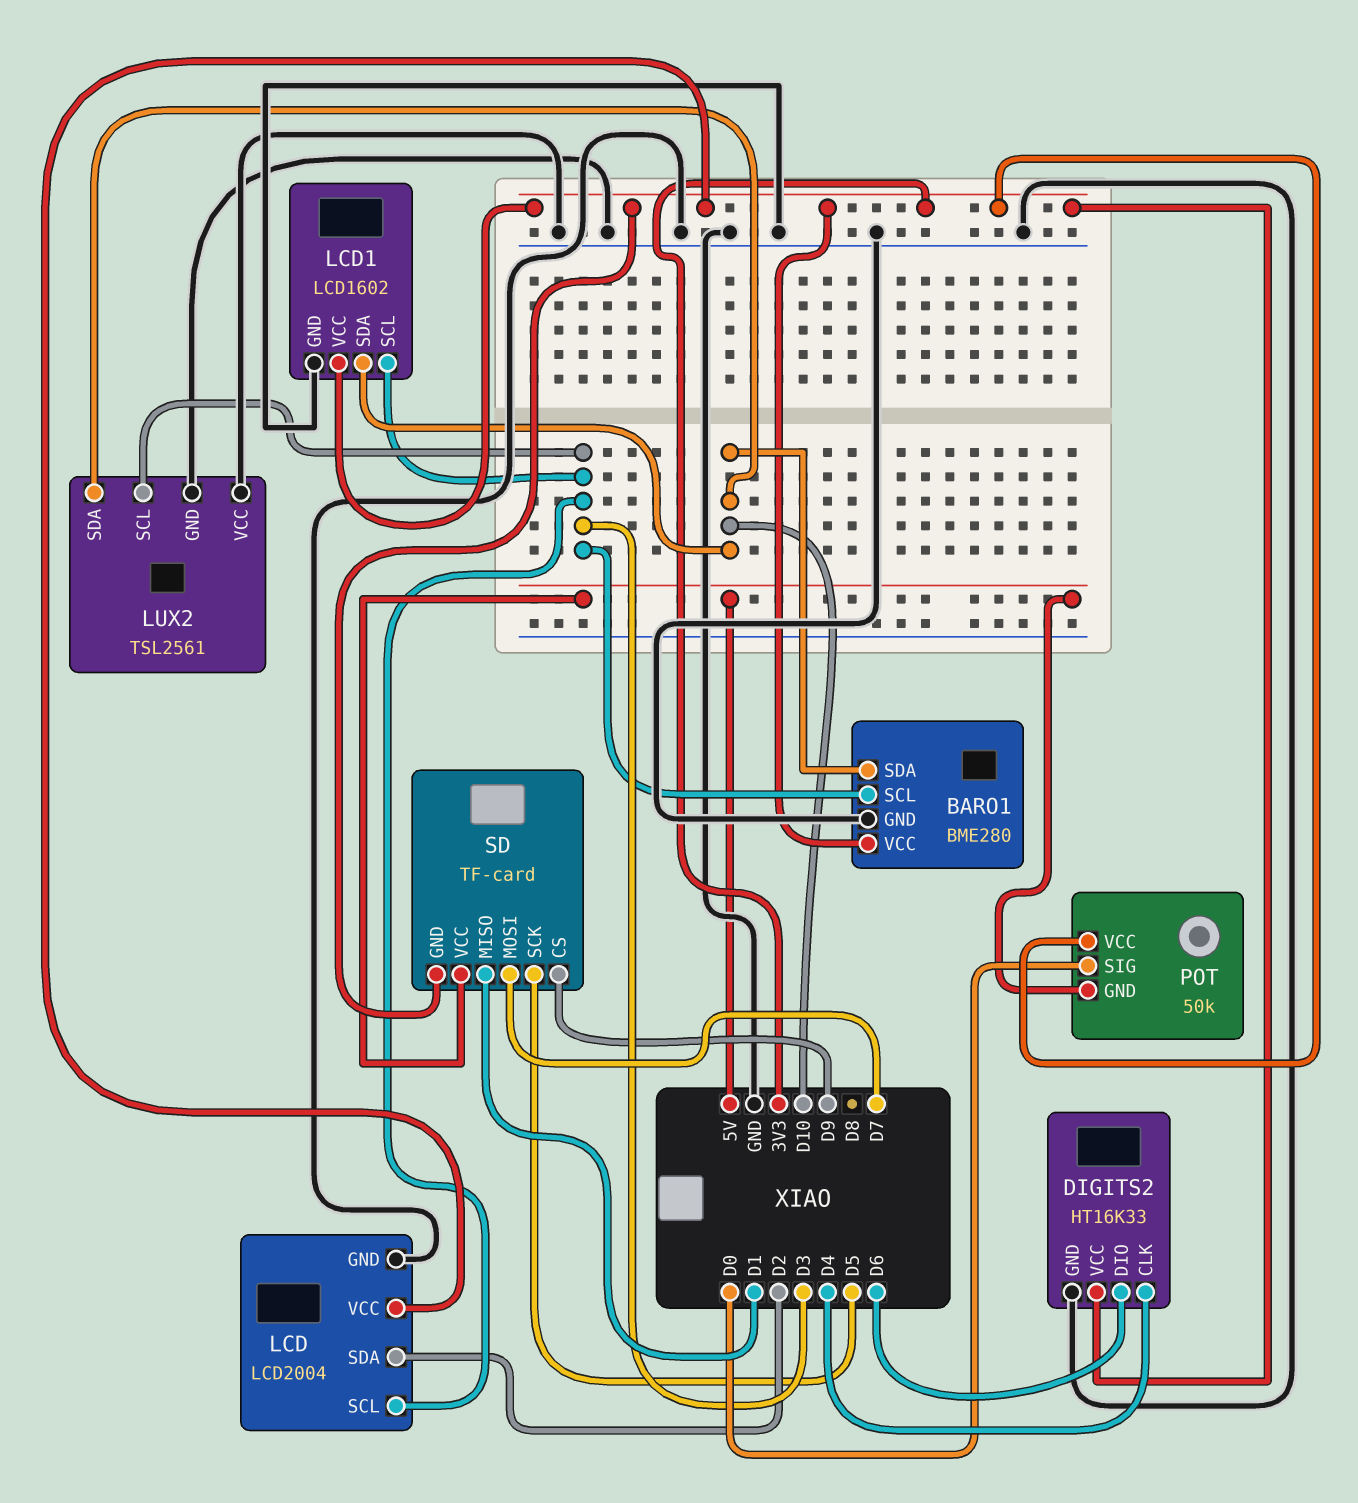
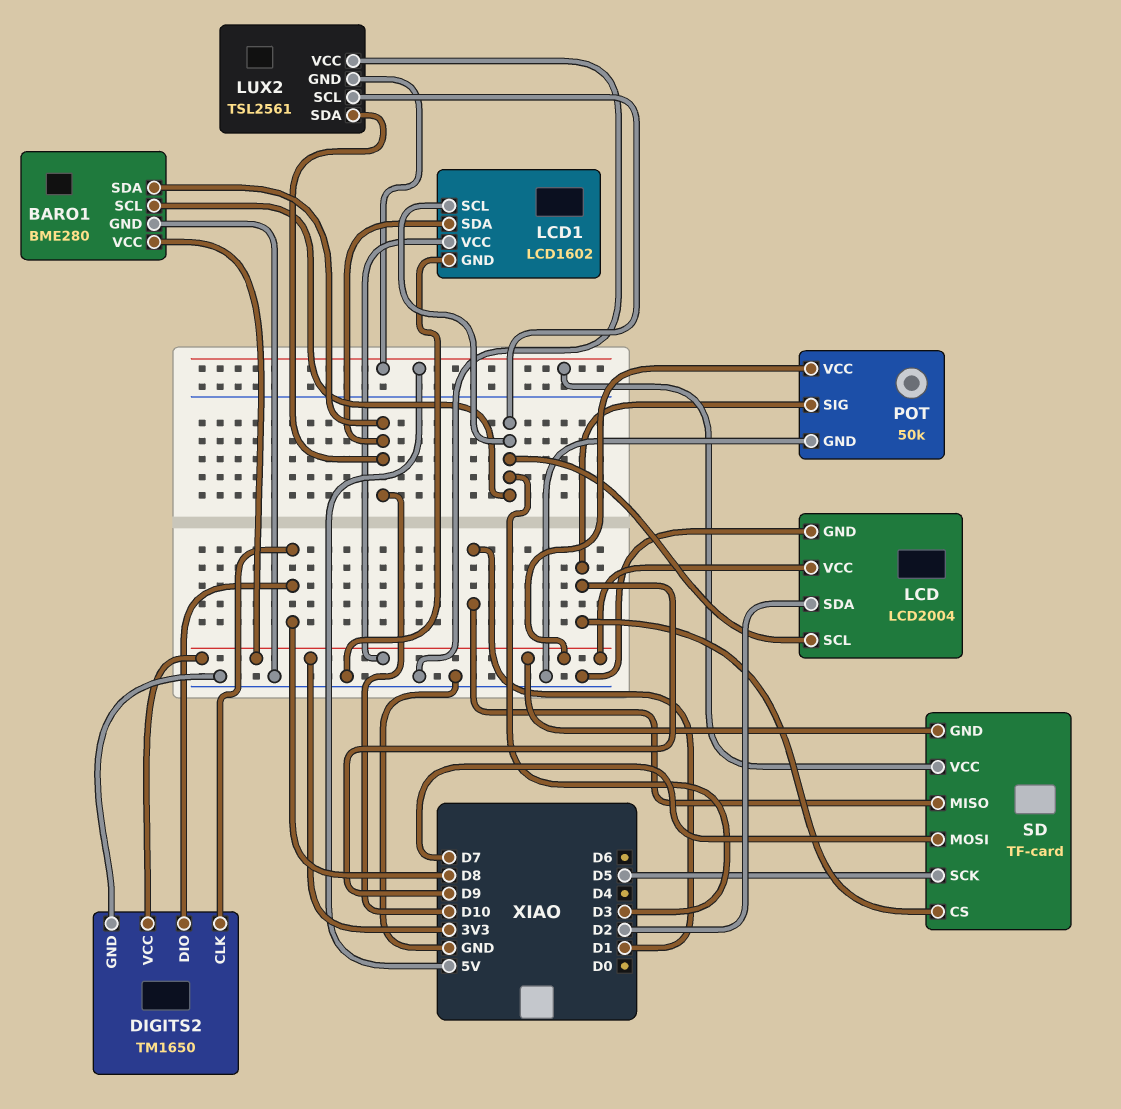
DIGITS2: HT16K33 -> TM1650
DIGITS2 pin CLK: D4 -> D8
DIGITS2 pin DIO: D6 -> D8
LUX2 pin GND: GND -> 5V
POT pin GND: 5V -> GND
POT pin SIG: D0 -> D9

